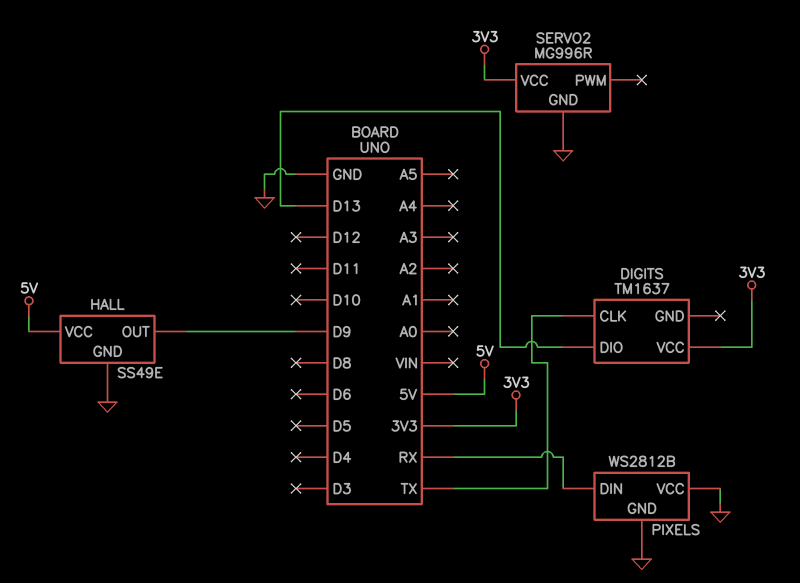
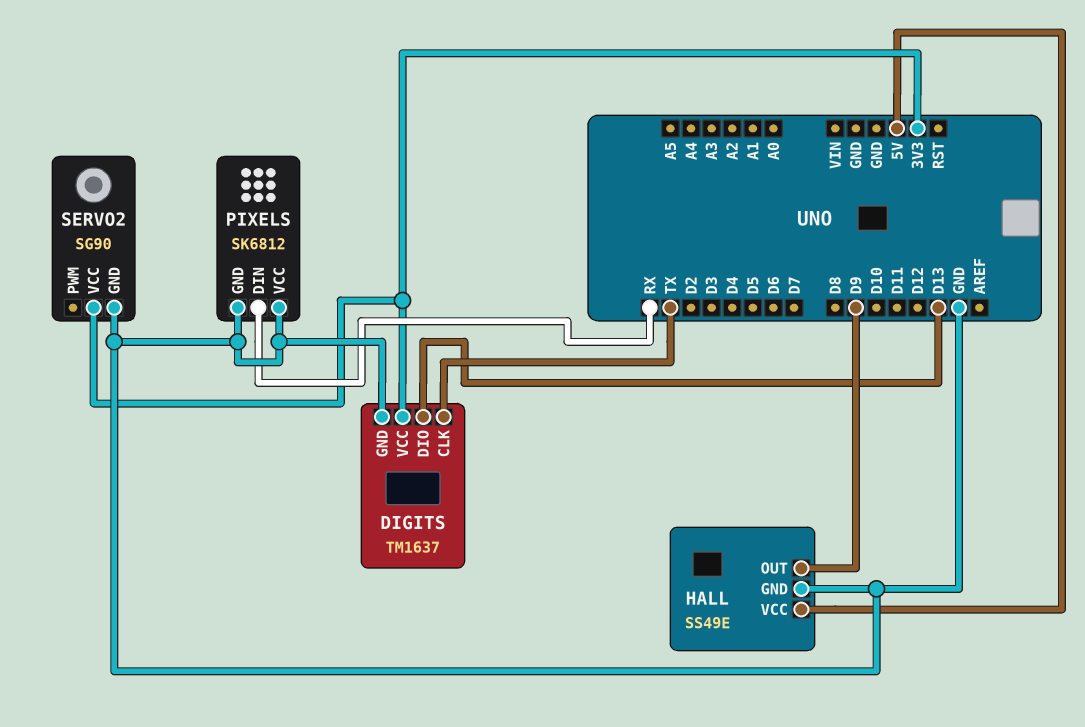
DIGITS pin GND: none -> GND
PIXELS: WS2812B -> SK6812
SERVO2: MG996R -> SG90

